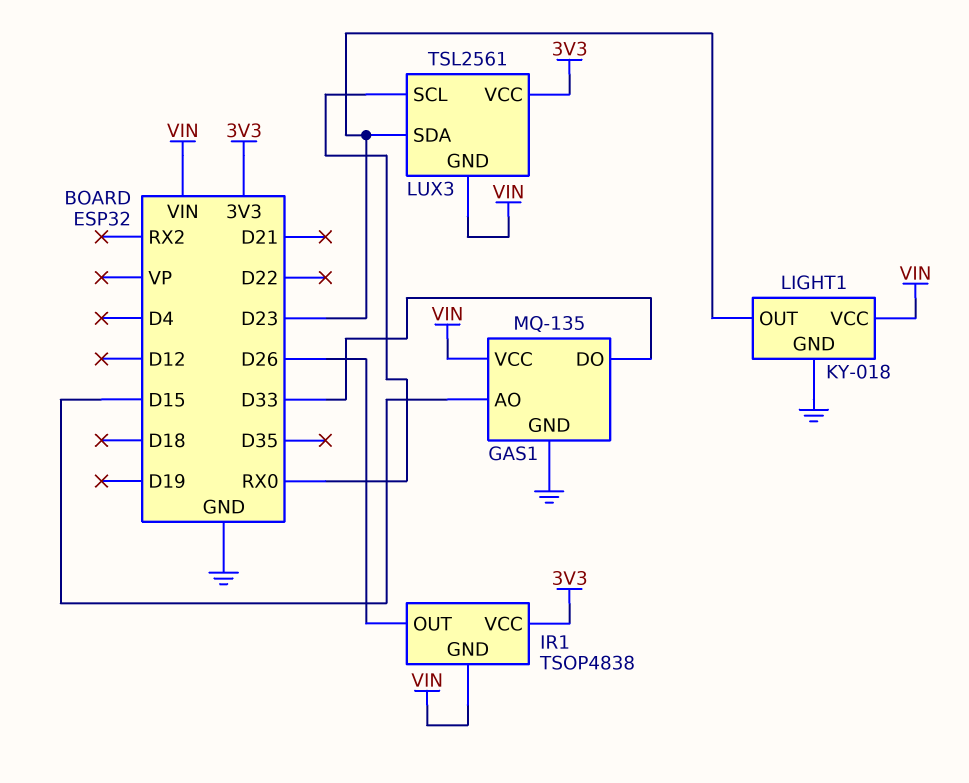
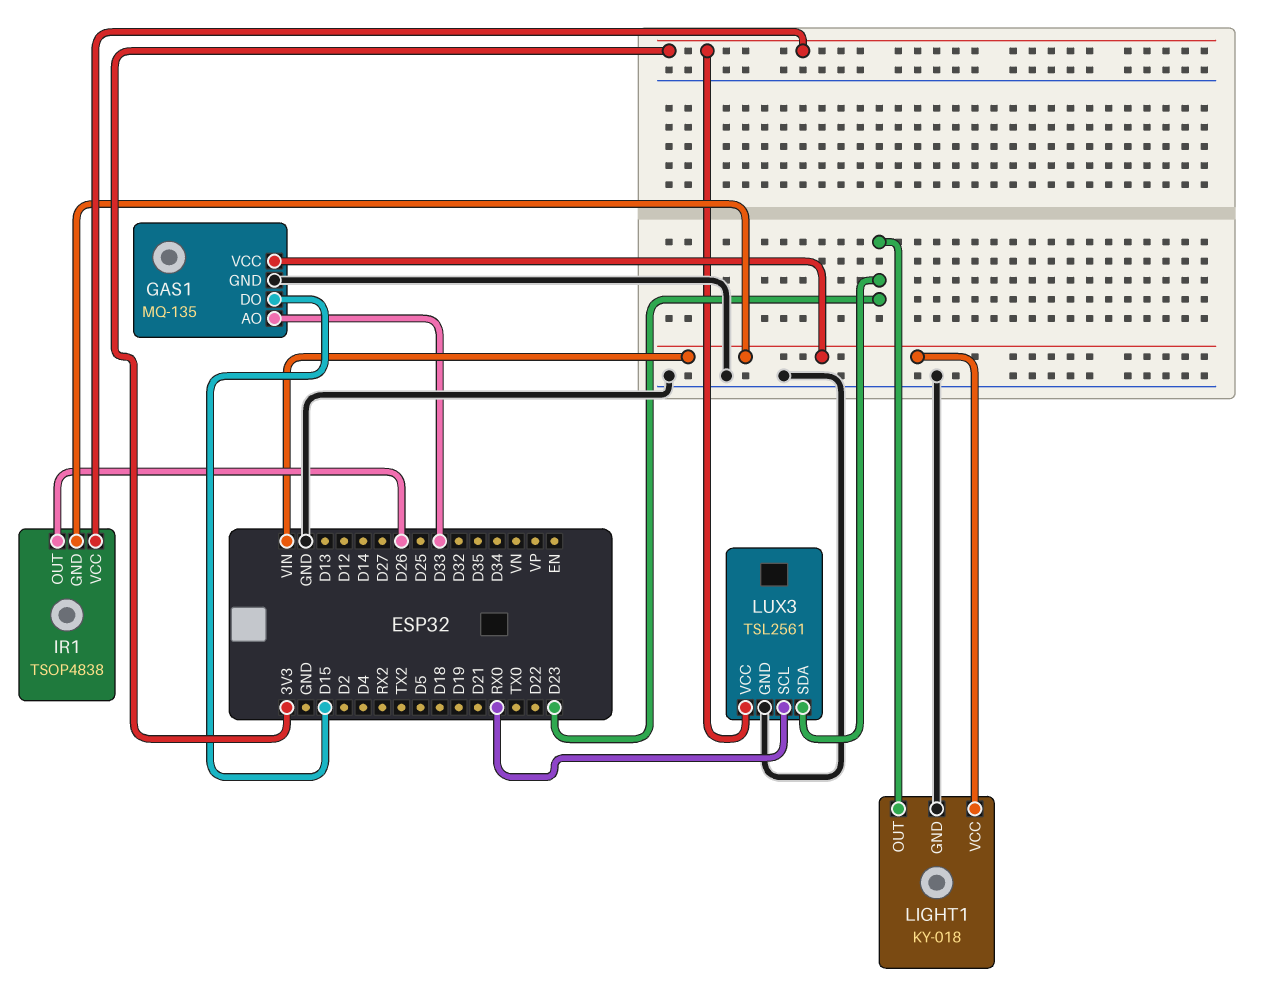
GAS1 pin AO: D15 -> D33
GAS1 pin DO: D33 -> D15
LUX3 pin GND: VIN -> GND

